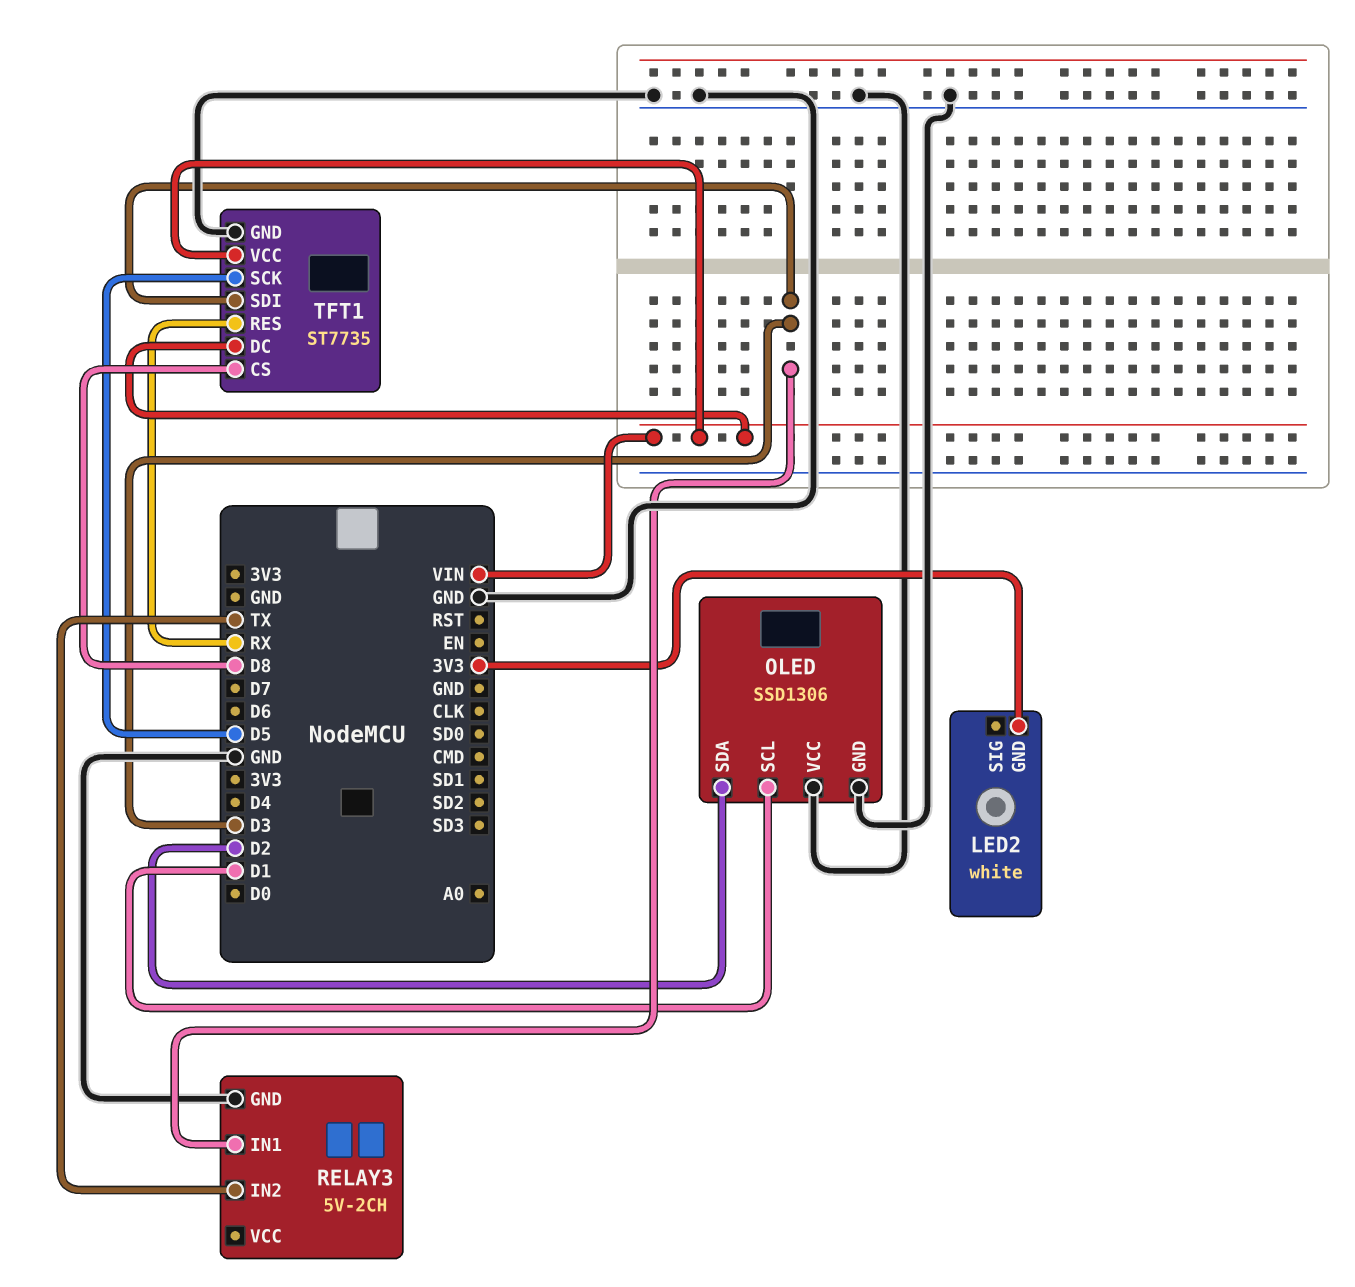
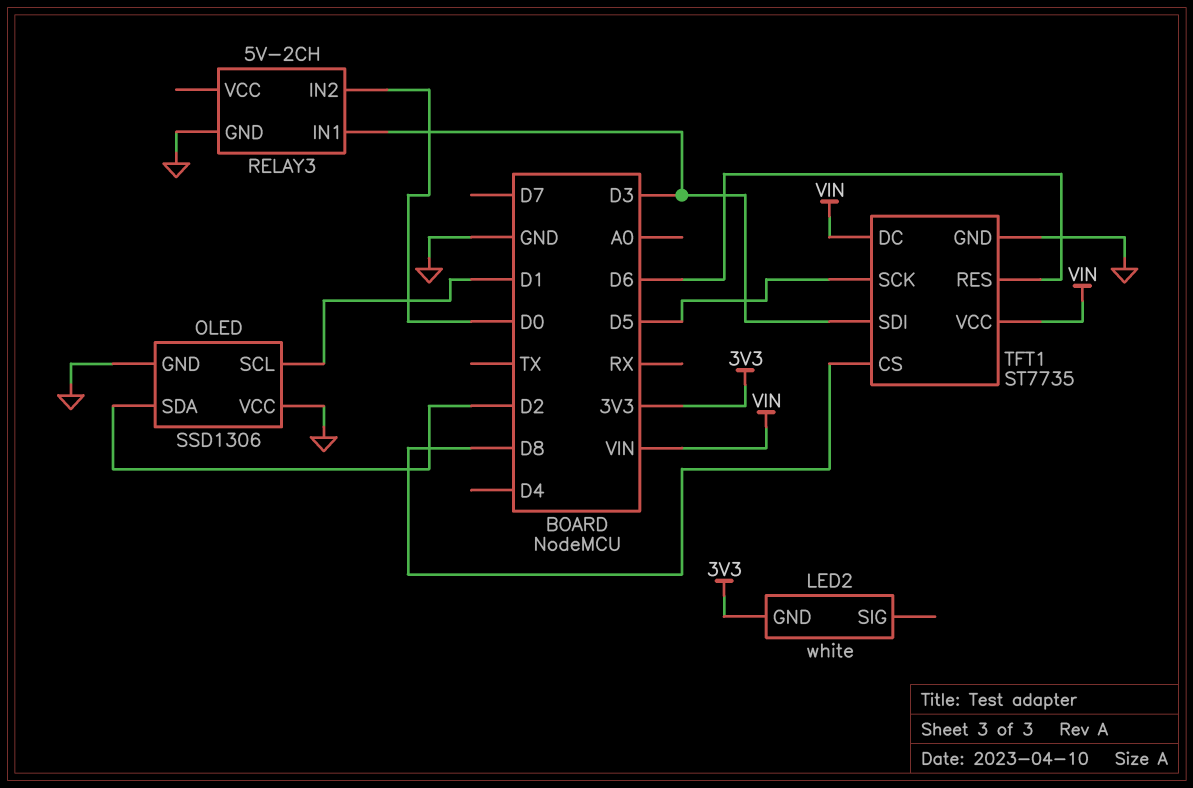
RELAY3 pin IN2: TX -> D0
TFT1 pin RES: RX -> D6

